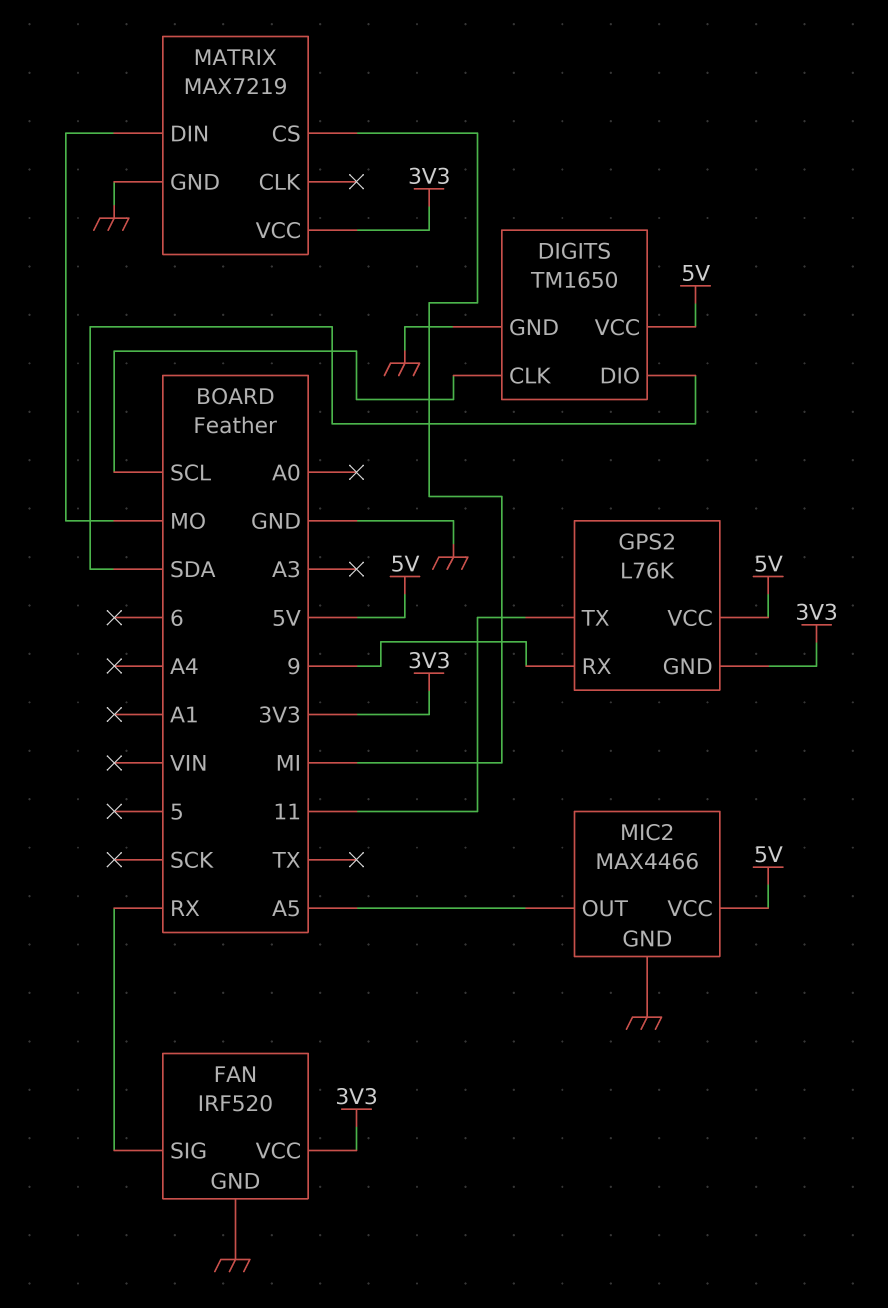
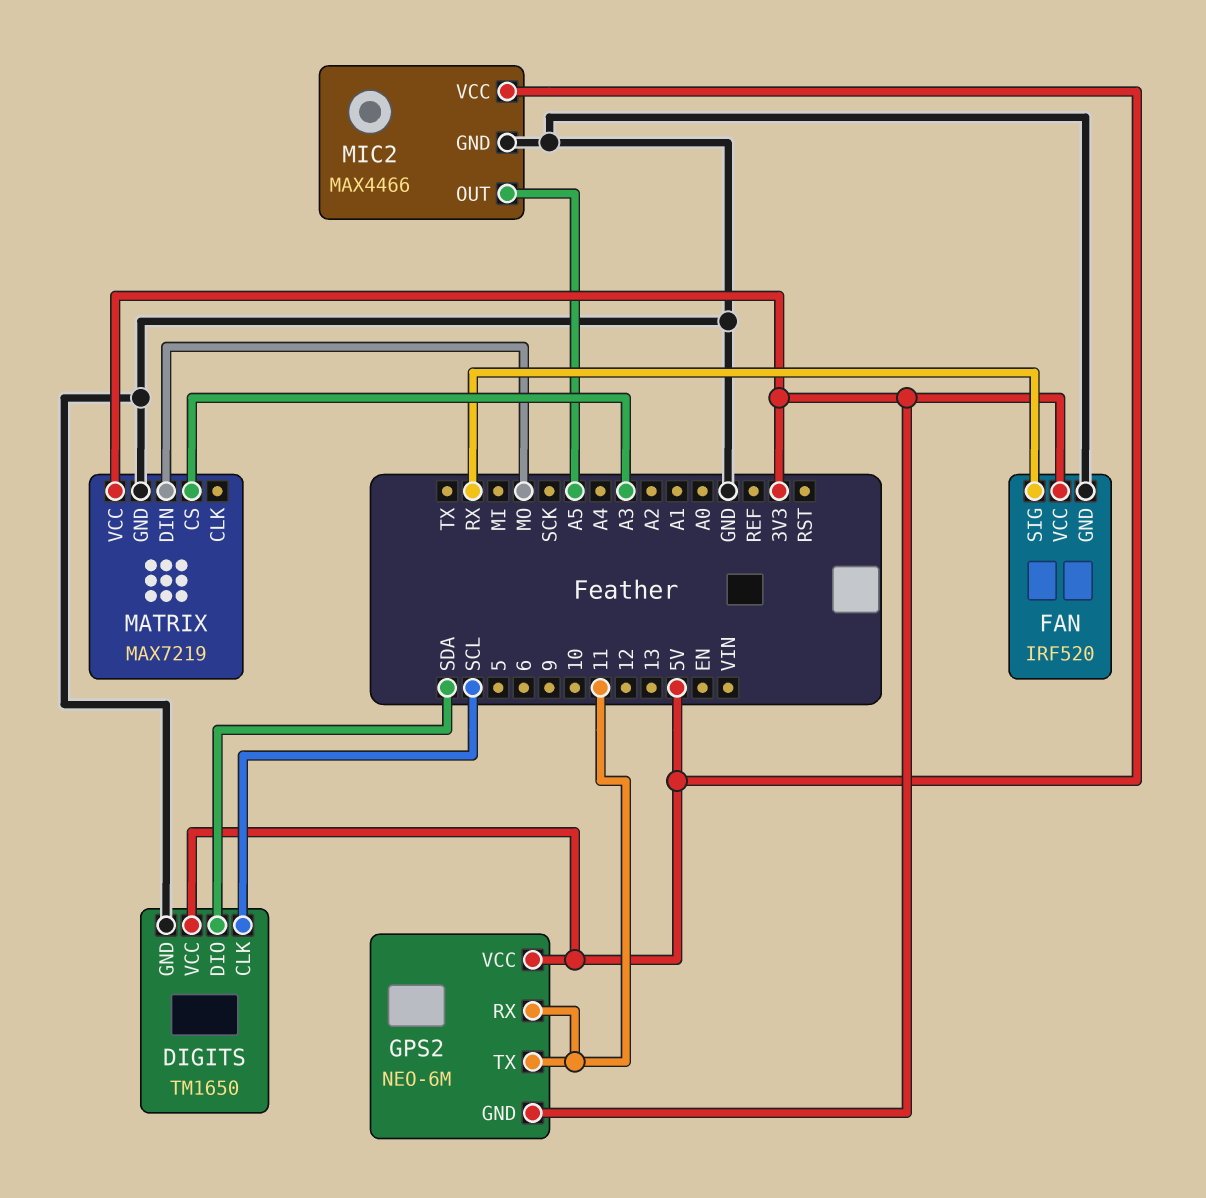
GPS2: L76K -> NEO-6M
GPS2 pin RX: 9 -> 11
MATRIX pin CS: MI -> A3

